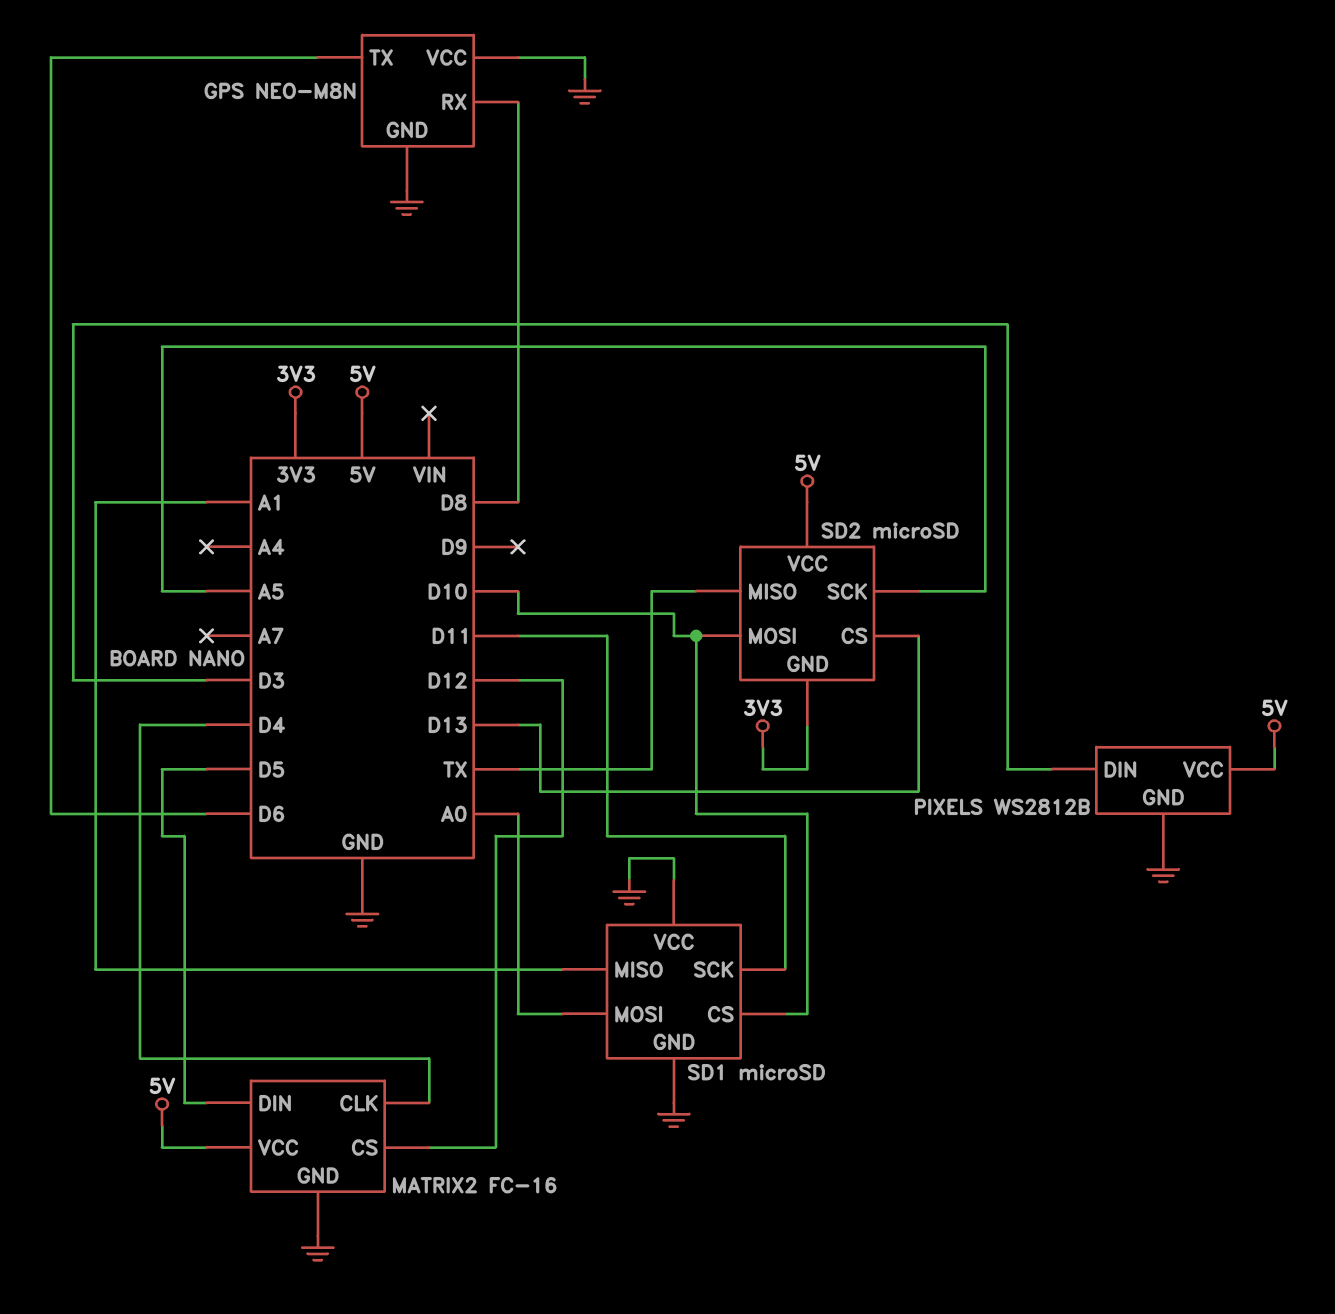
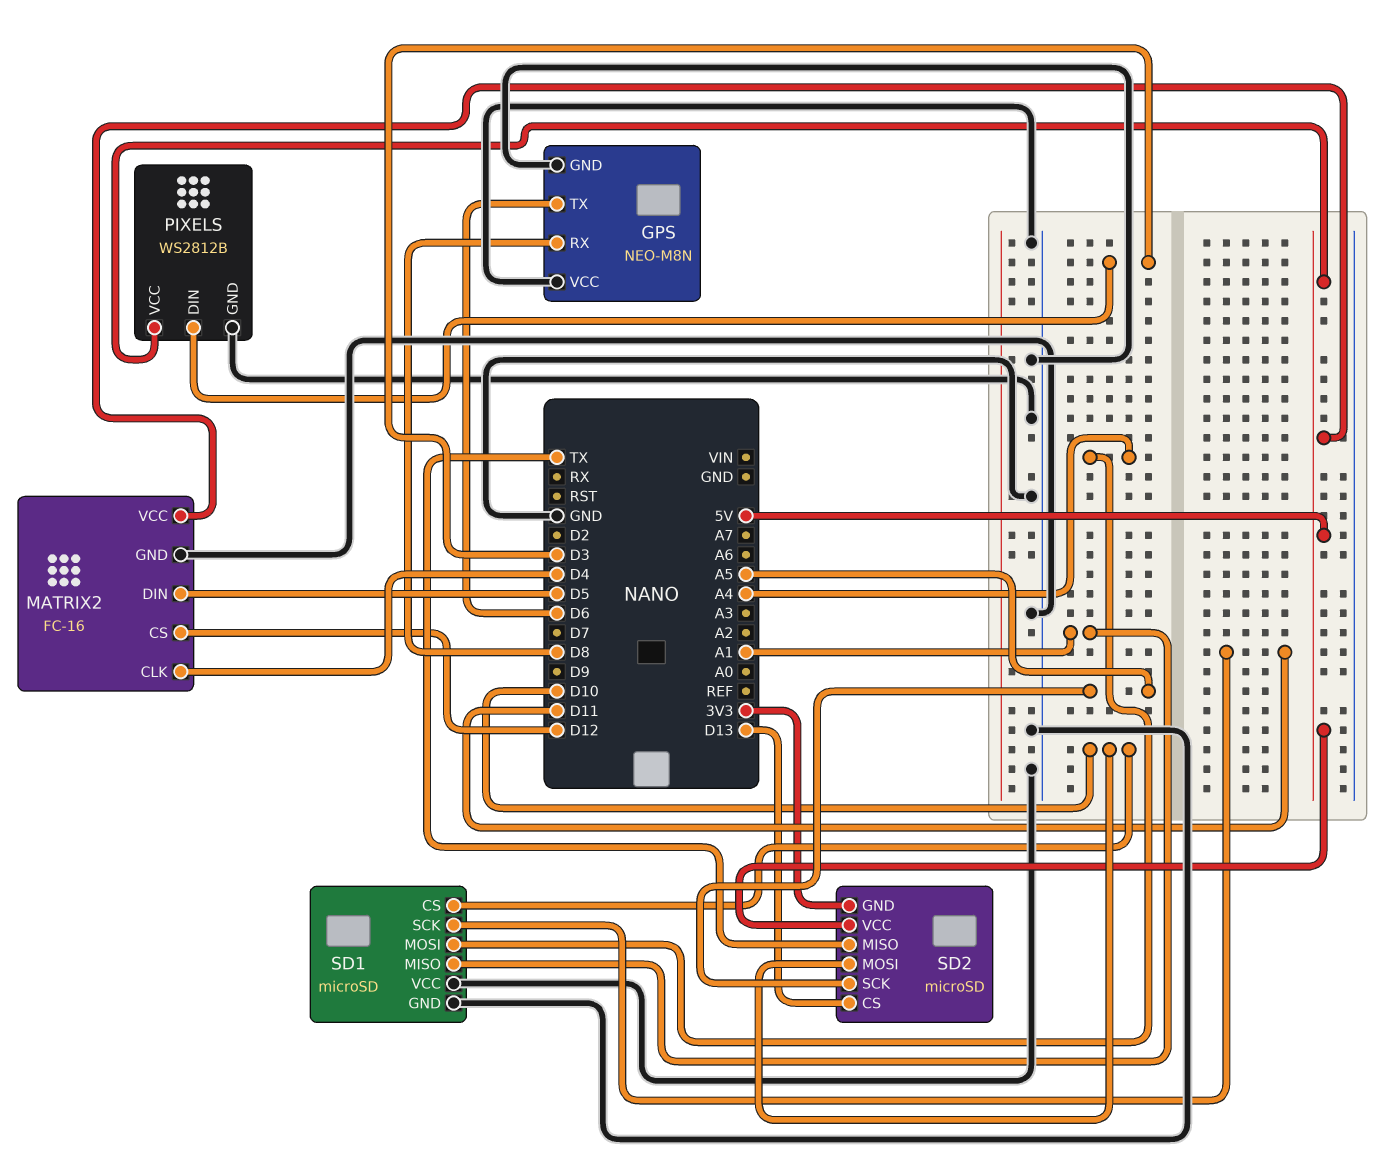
SD1 pin MOSI: A0 -> A4

